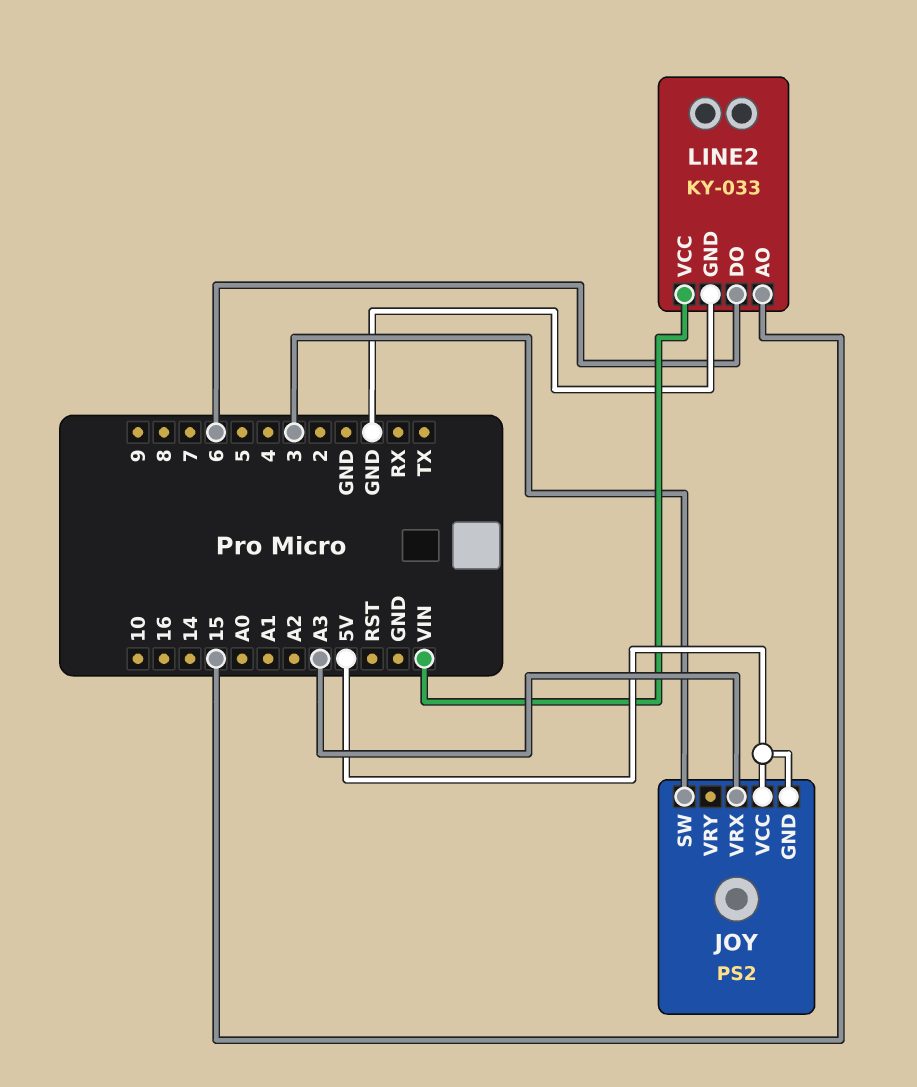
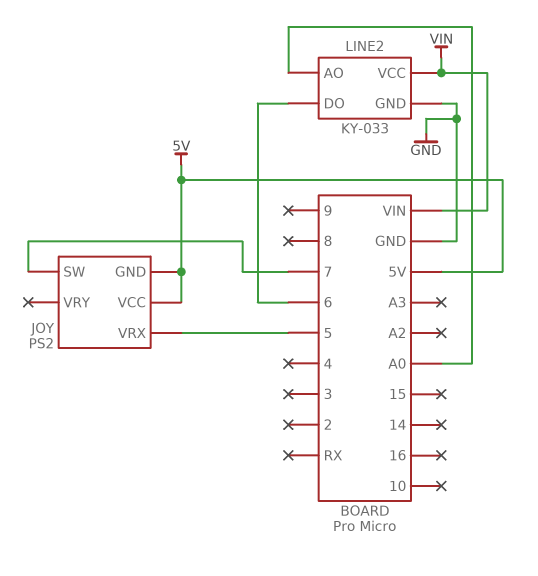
JOY pin SW: 3 -> 7
JOY pin VRX: A3 -> 5
LINE2 pin AO: 15 -> A0

